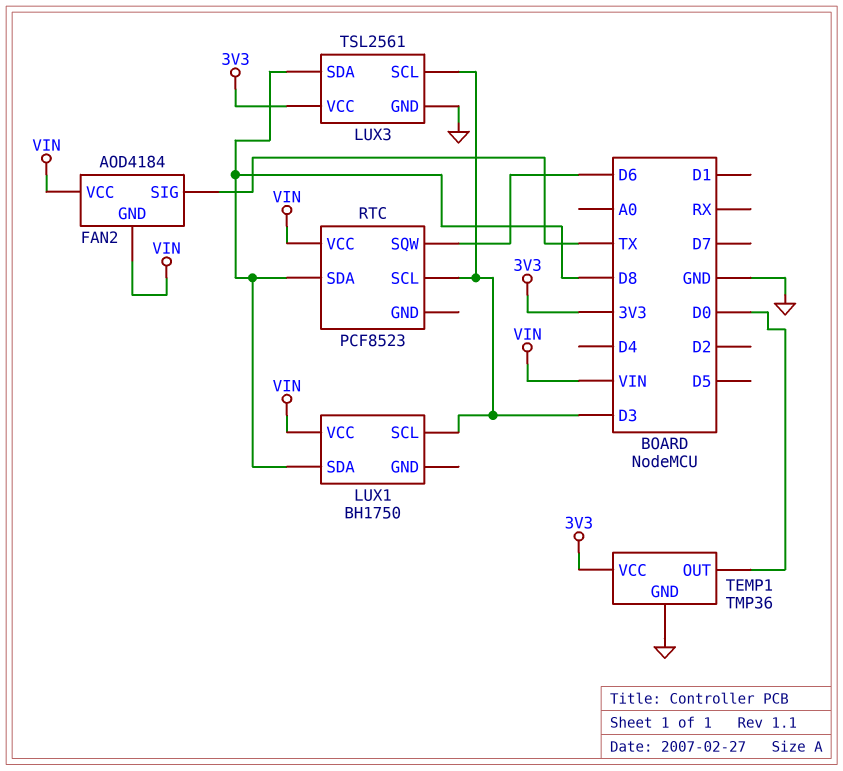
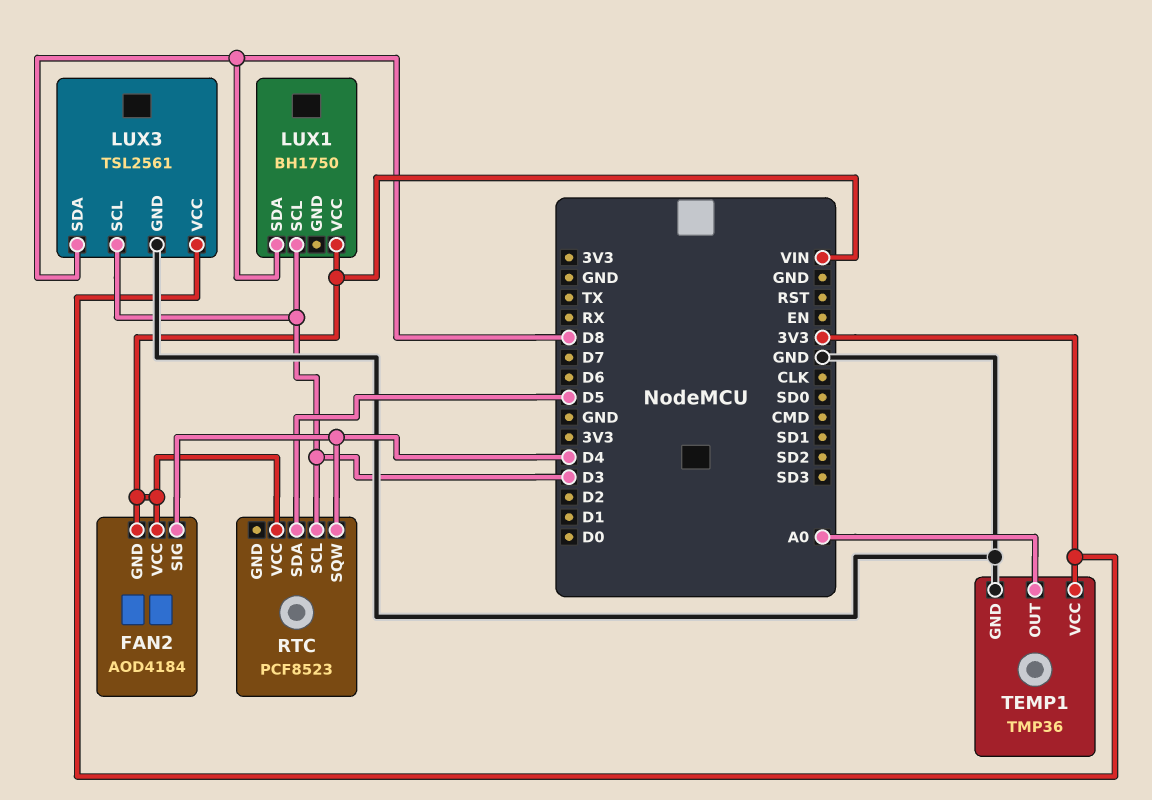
FAN2 pin SIG: TX -> D4
RTC pin SDA: D8 -> D5
RTC pin SQW: D6 -> D4
TEMP1 pin OUT: D0 -> A0

